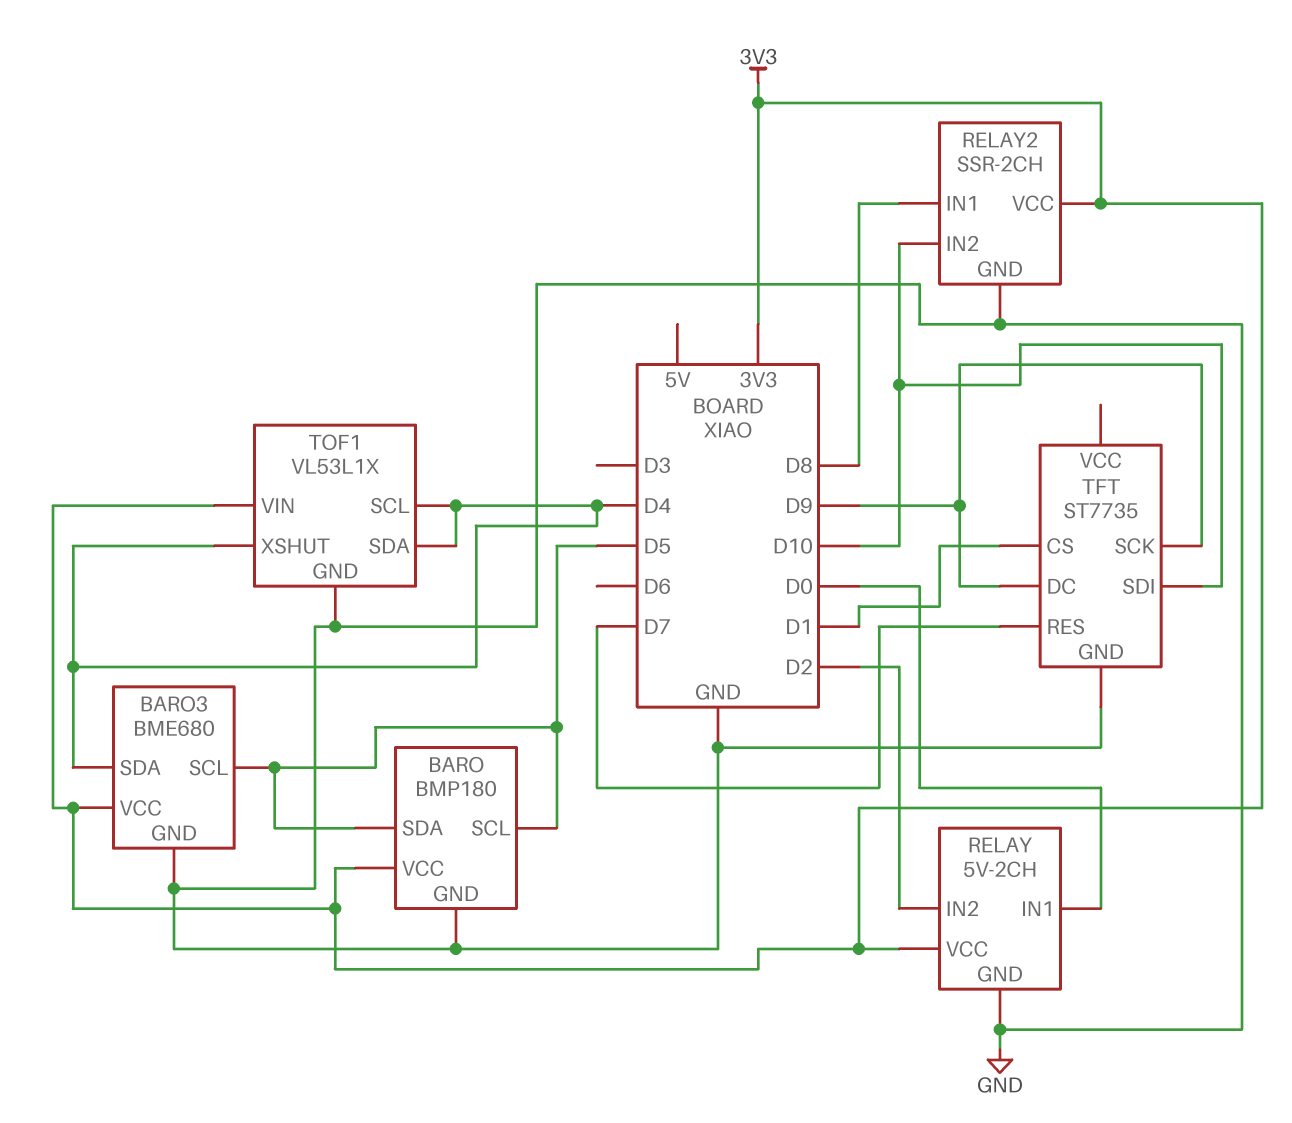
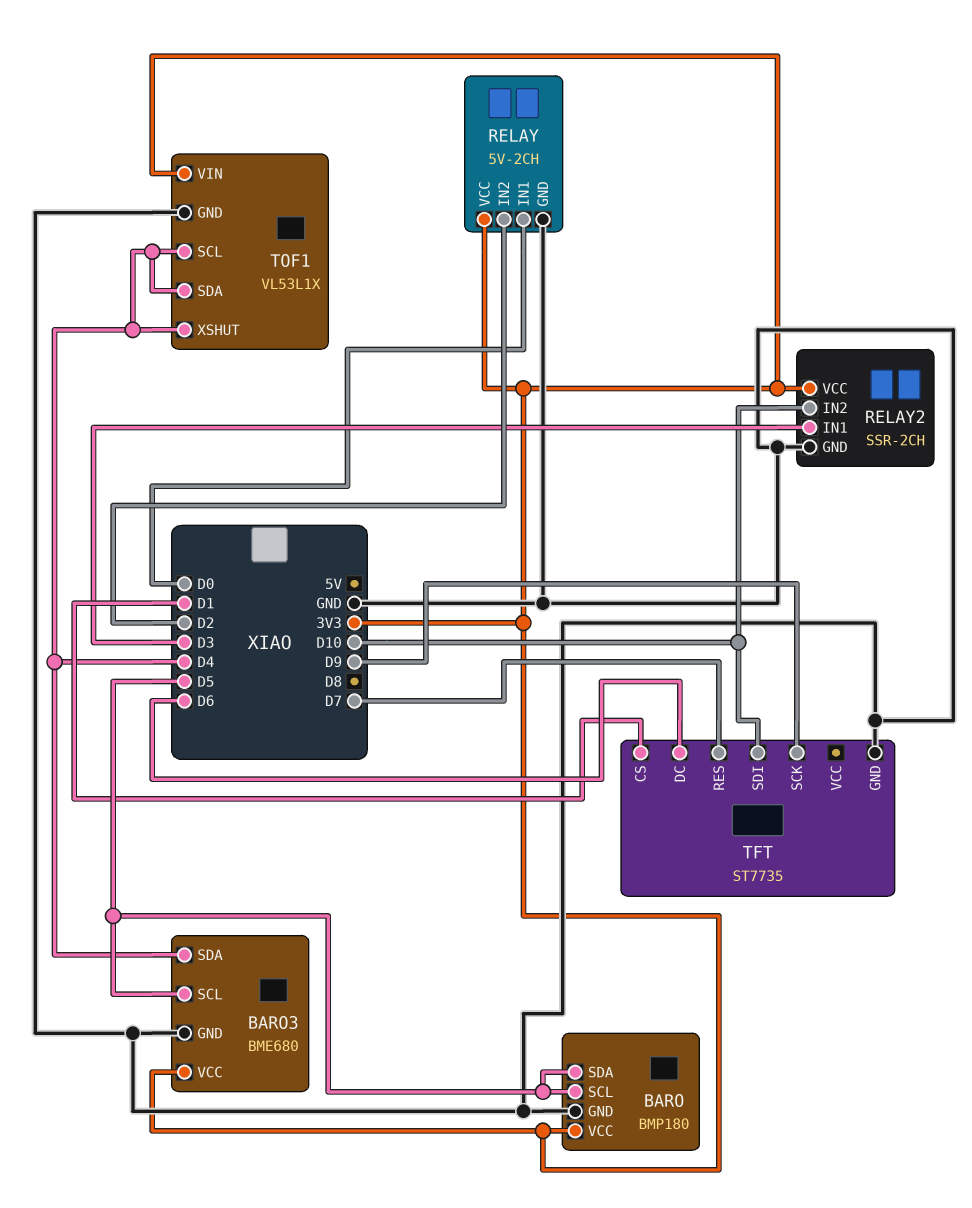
RELAY2 pin IN1: D8 -> D3
TFT pin DC: D9 -> D6

